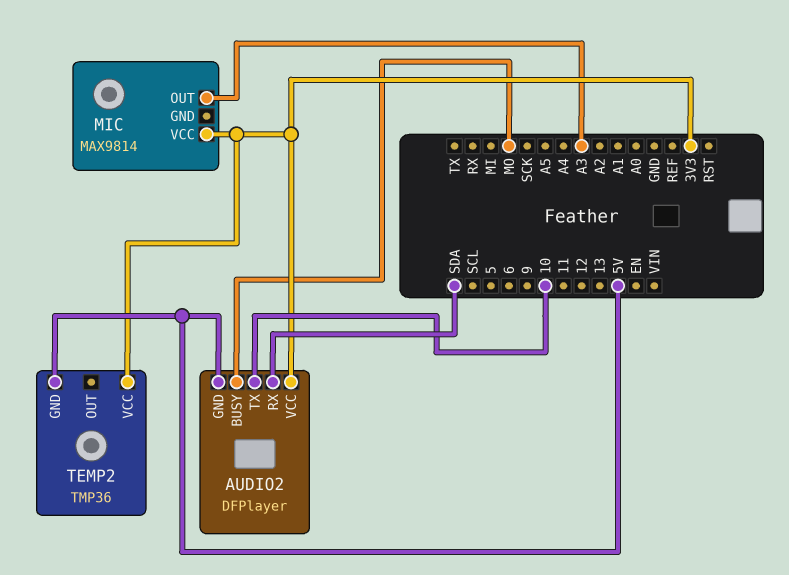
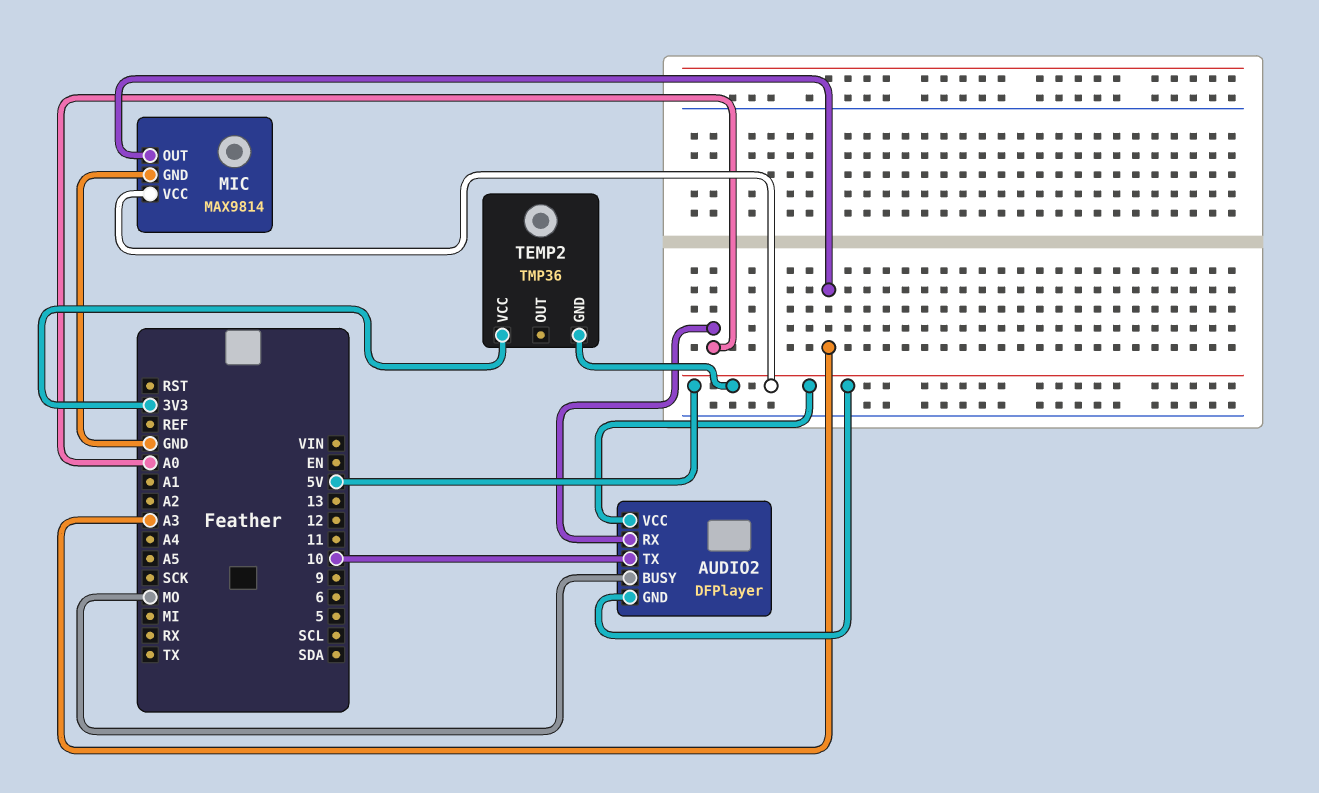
AUDIO2 pin RX: SDA -> A0
AUDIO2 pin VCC: 3V3 -> 5V
MIC pin GND: none -> GND
MIC pin VCC: 3V3 -> 5V

